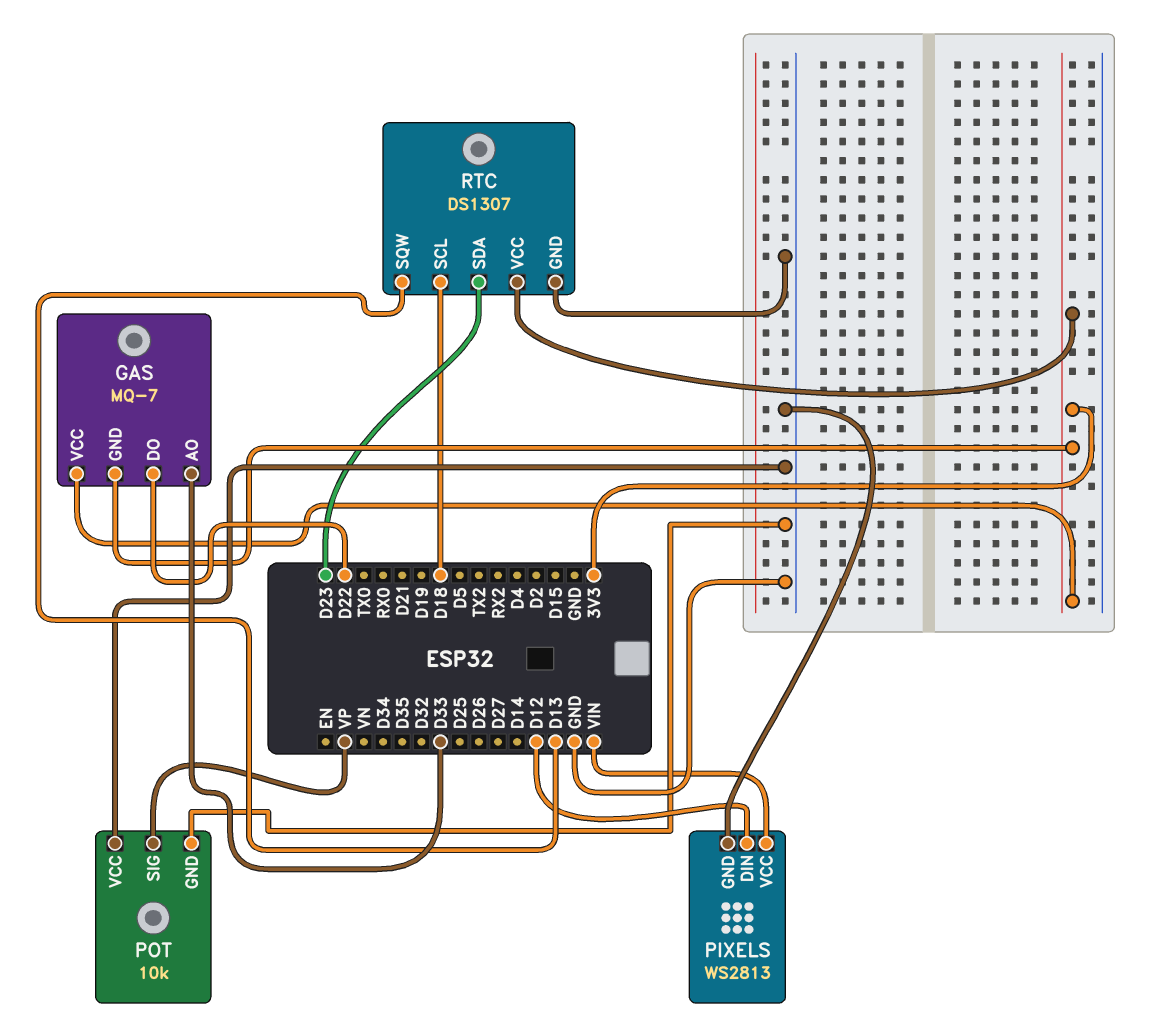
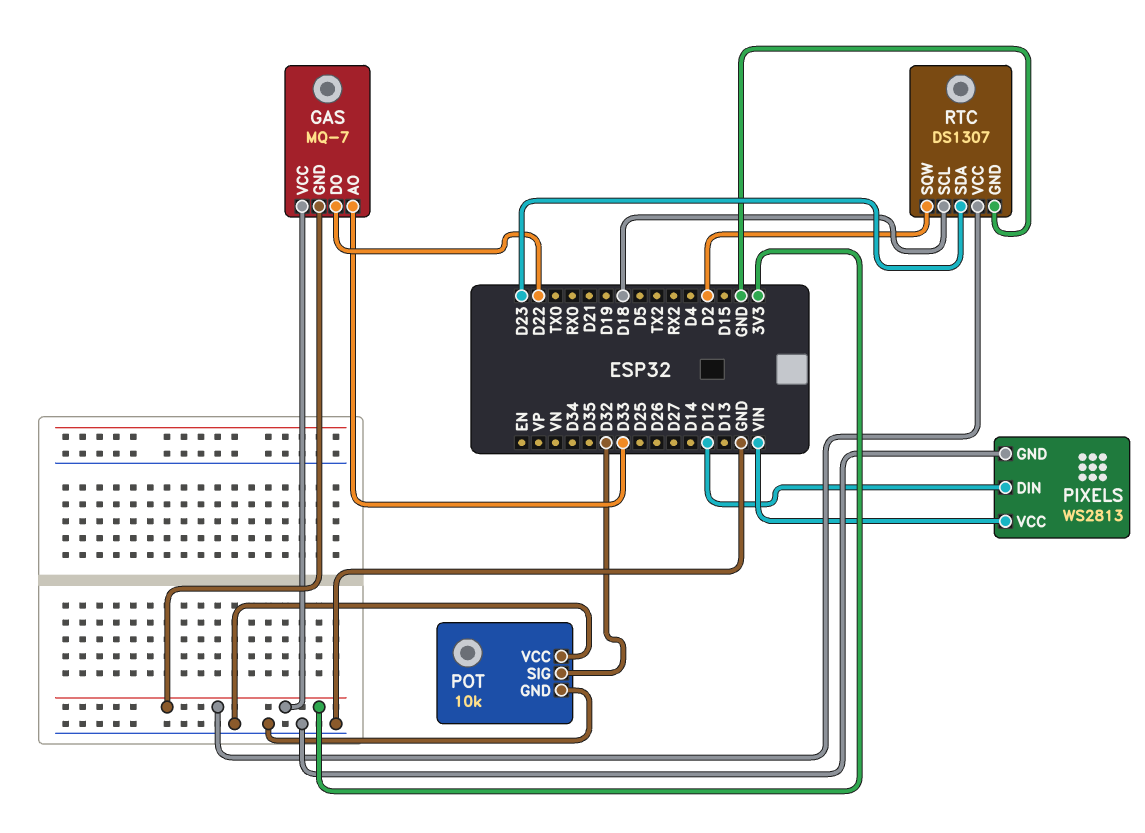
POT pin SIG: VP -> D32
RTC pin SQW: D13 -> D2

